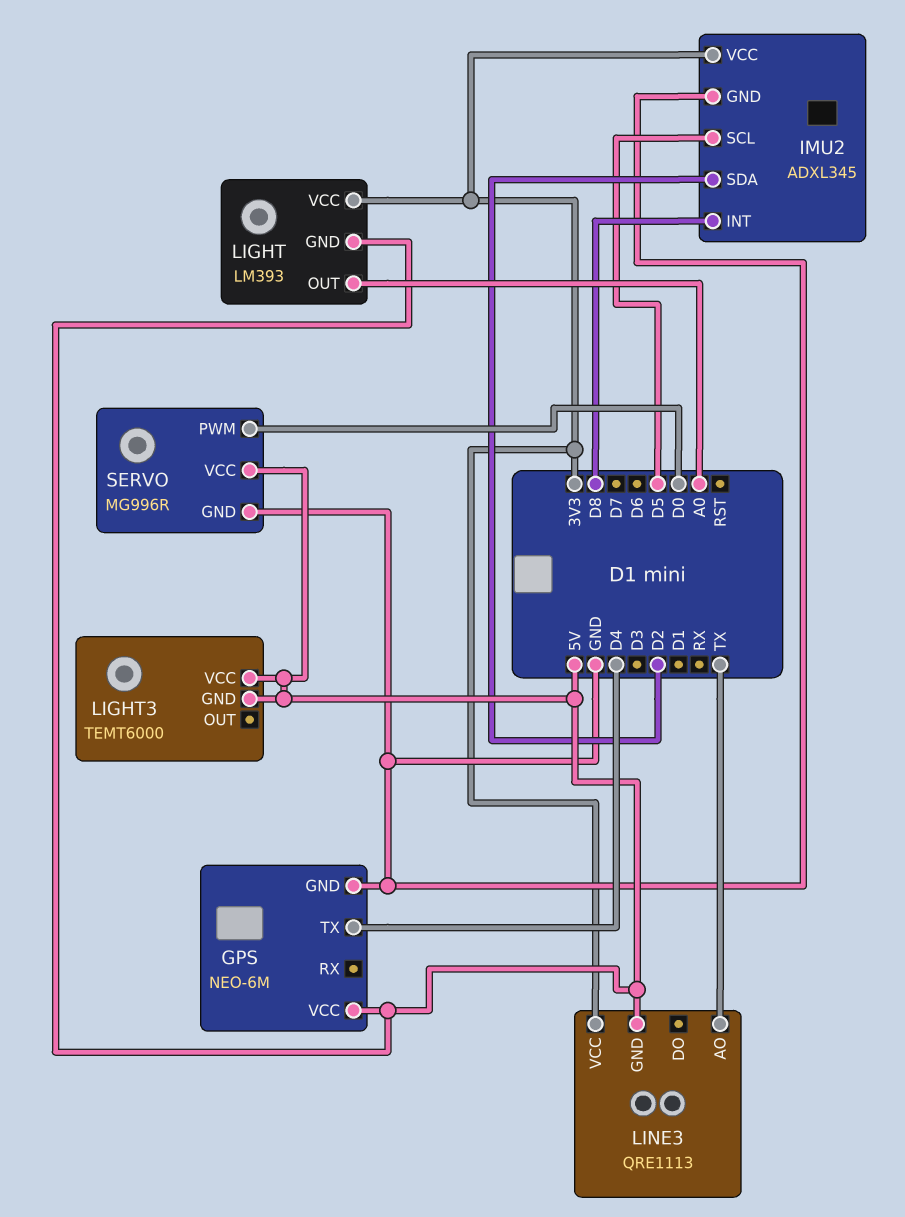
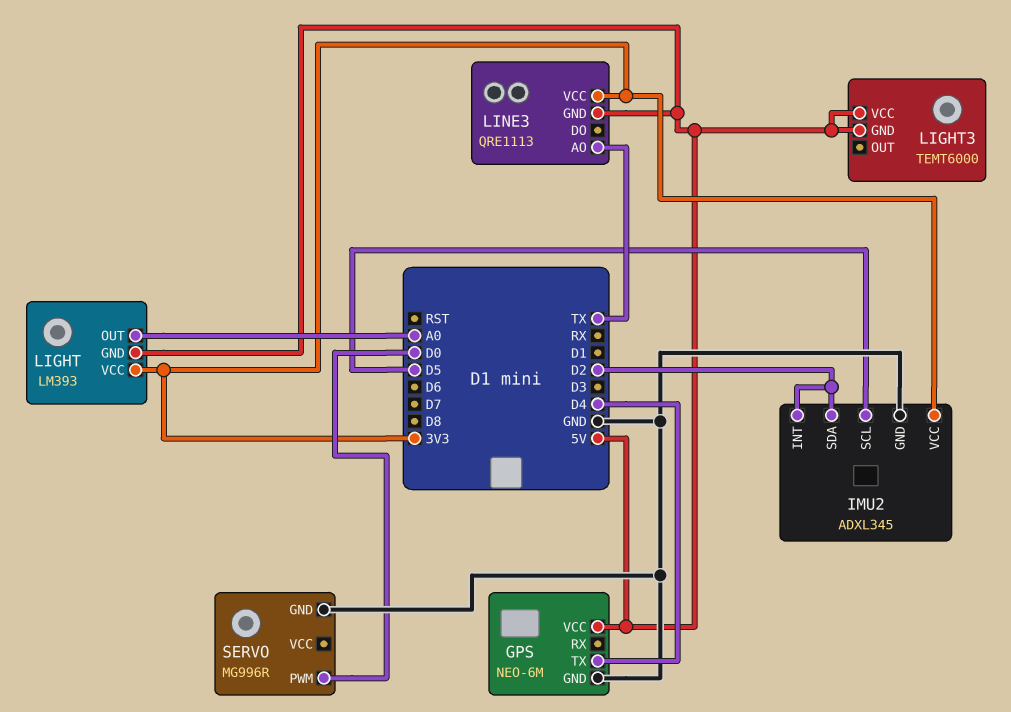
IMU2 pin INT: D8 -> D2
SERVO pin VCC: 5V -> none

